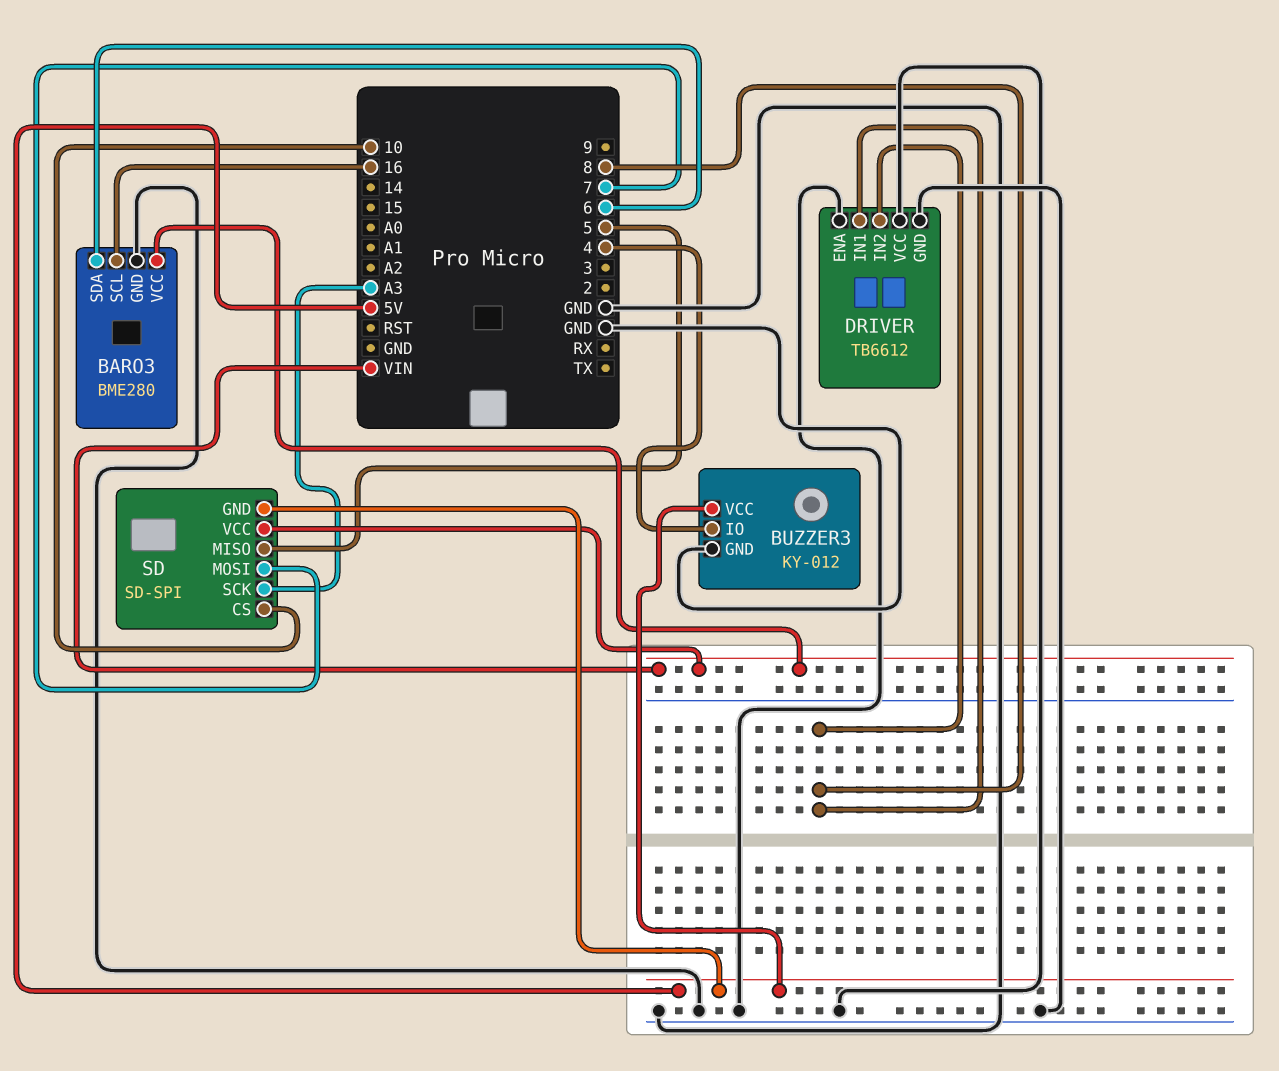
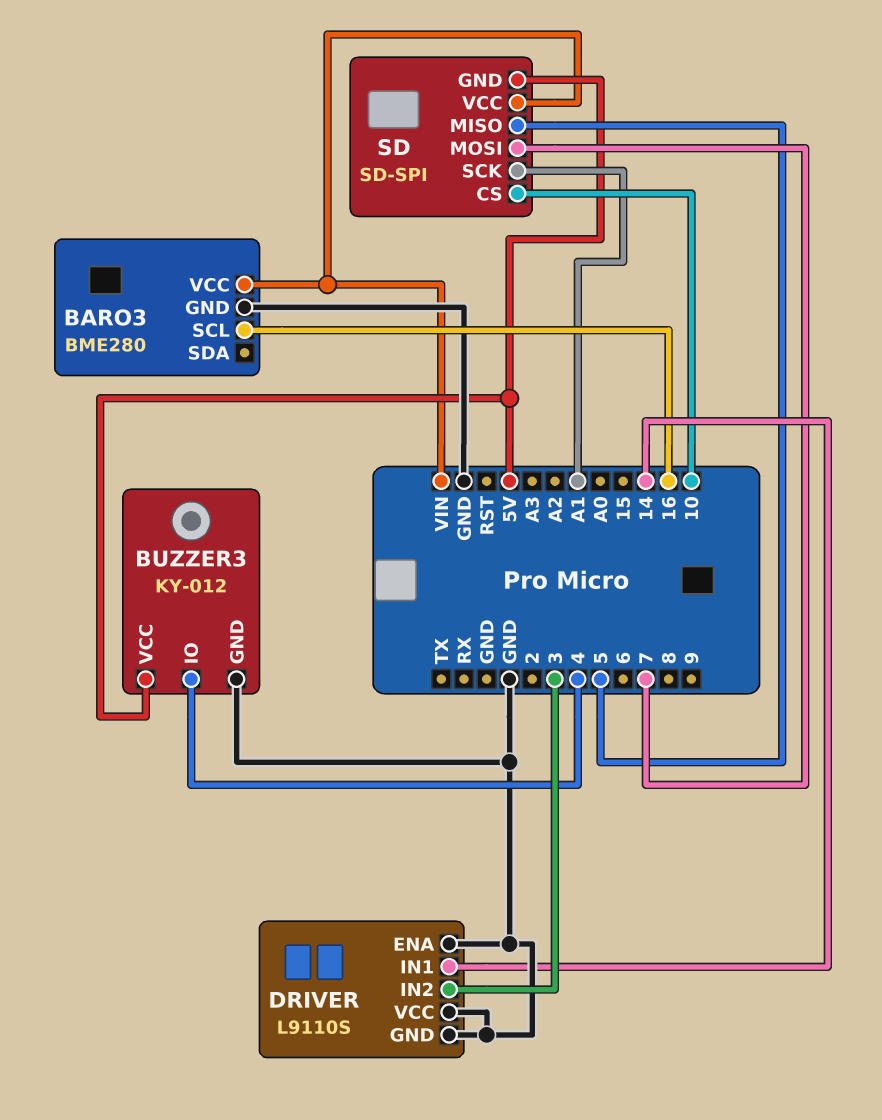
BARO3 pin SDA: 6 -> none
DRIVER: TB6612 -> L9110S
DRIVER pin IN1: 8 -> 14
DRIVER pin IN2: 8 -> 3
SD pin SCK: A3 -> A1

